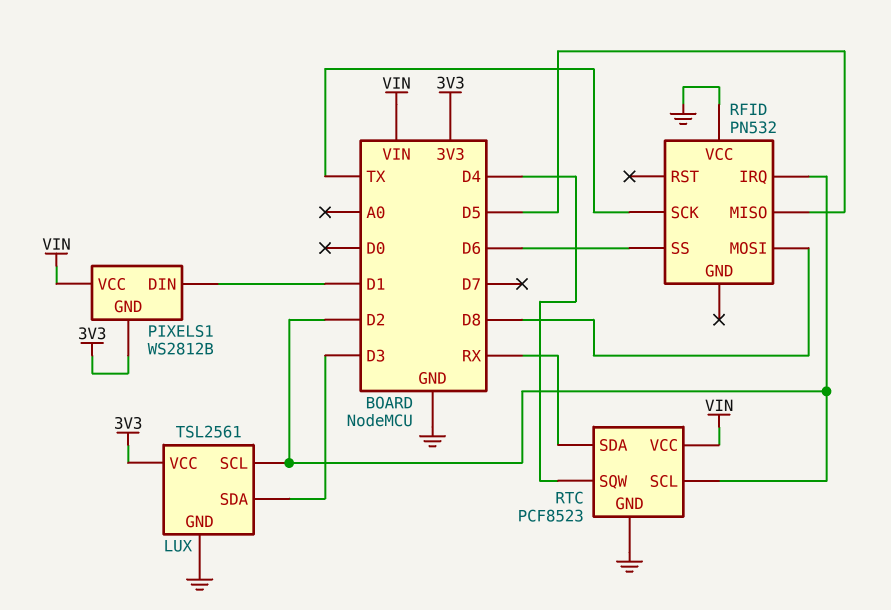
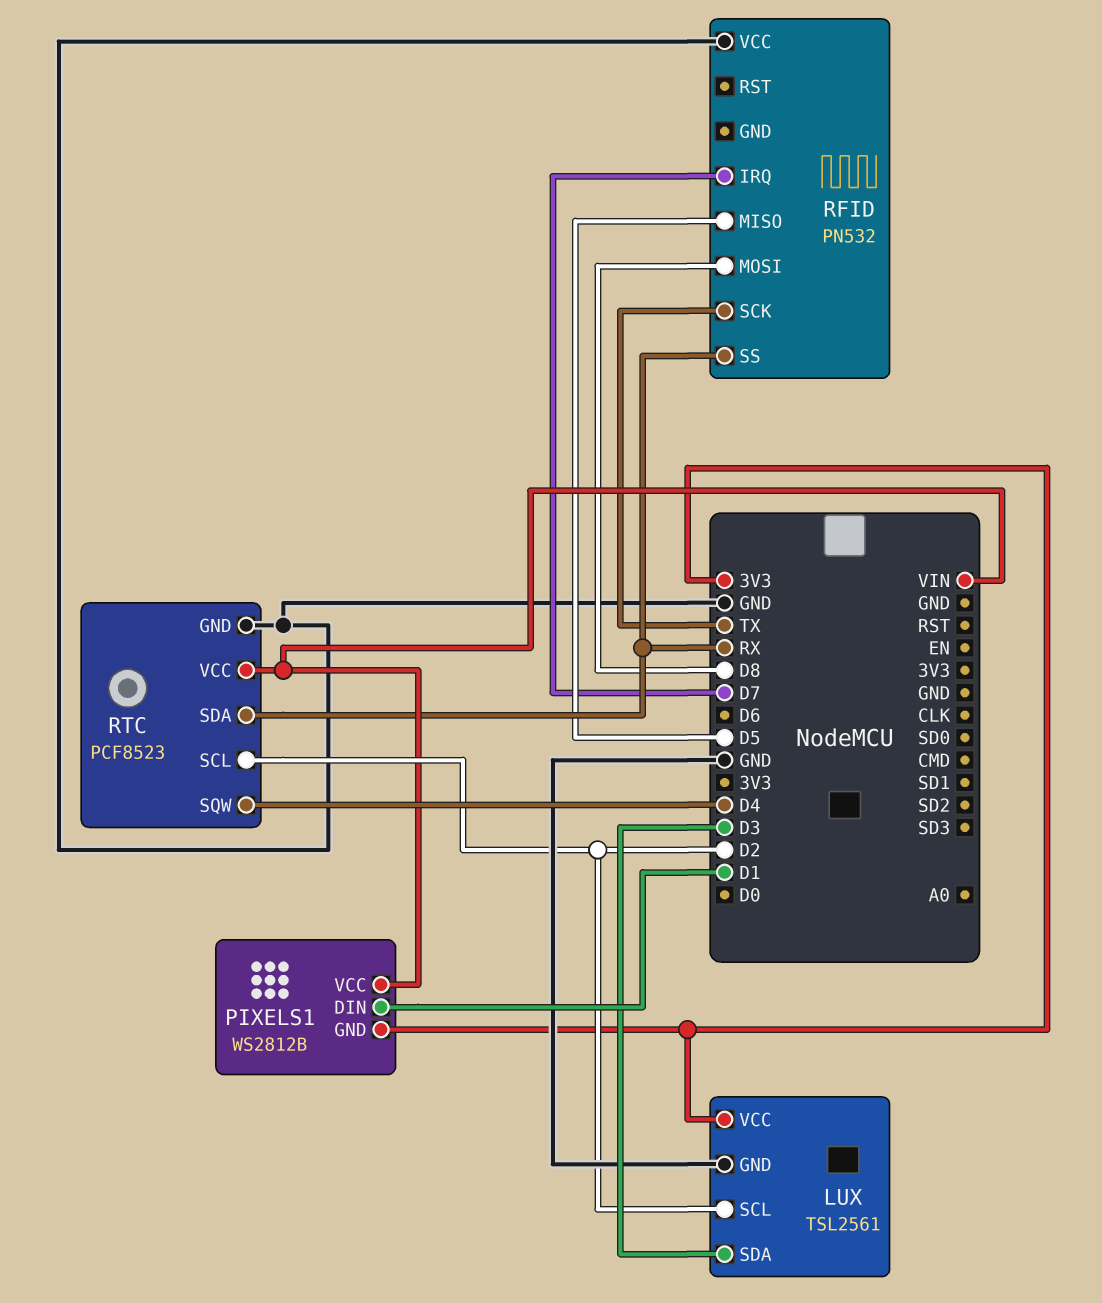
RFID pin IRQ: D2 -> D7
RFID pin SS: D6 -> RX

